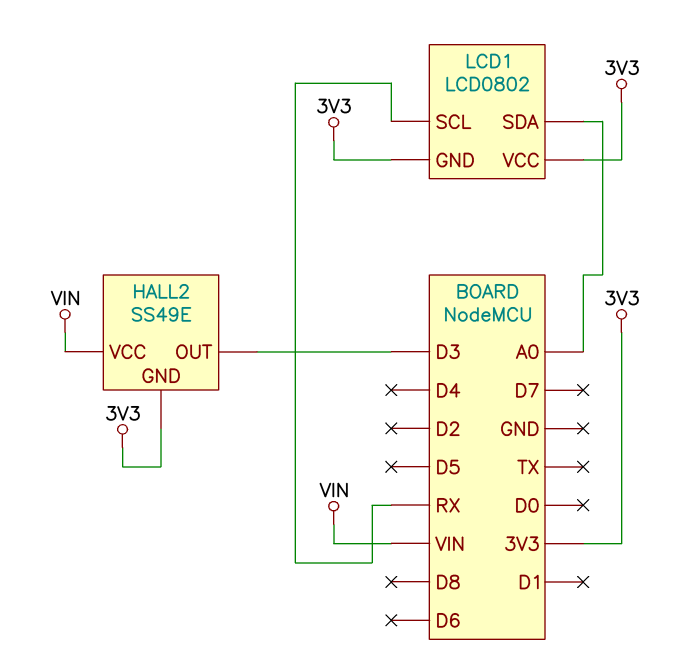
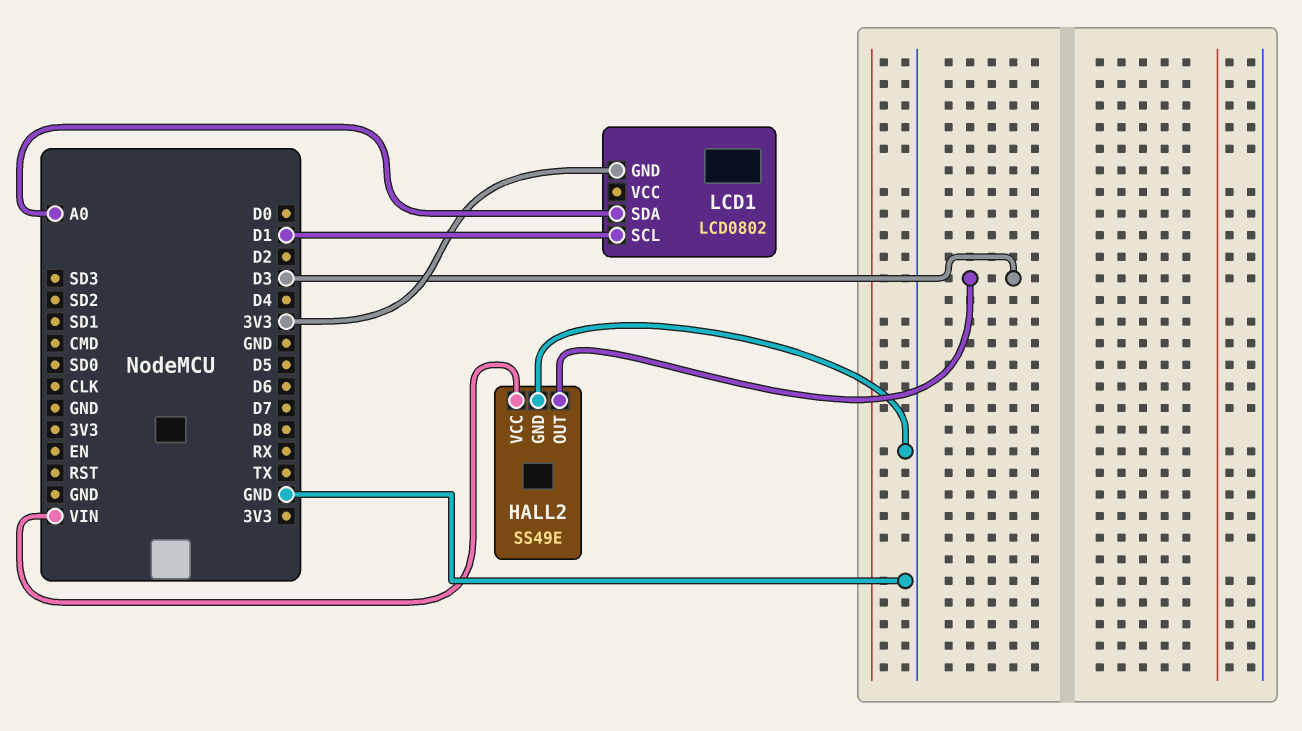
HALL2 pin GND: 3V3 -> GND
LCD1 pin SCL: RX -> D1
LCD1 pin VCC: 3V3 -> none

